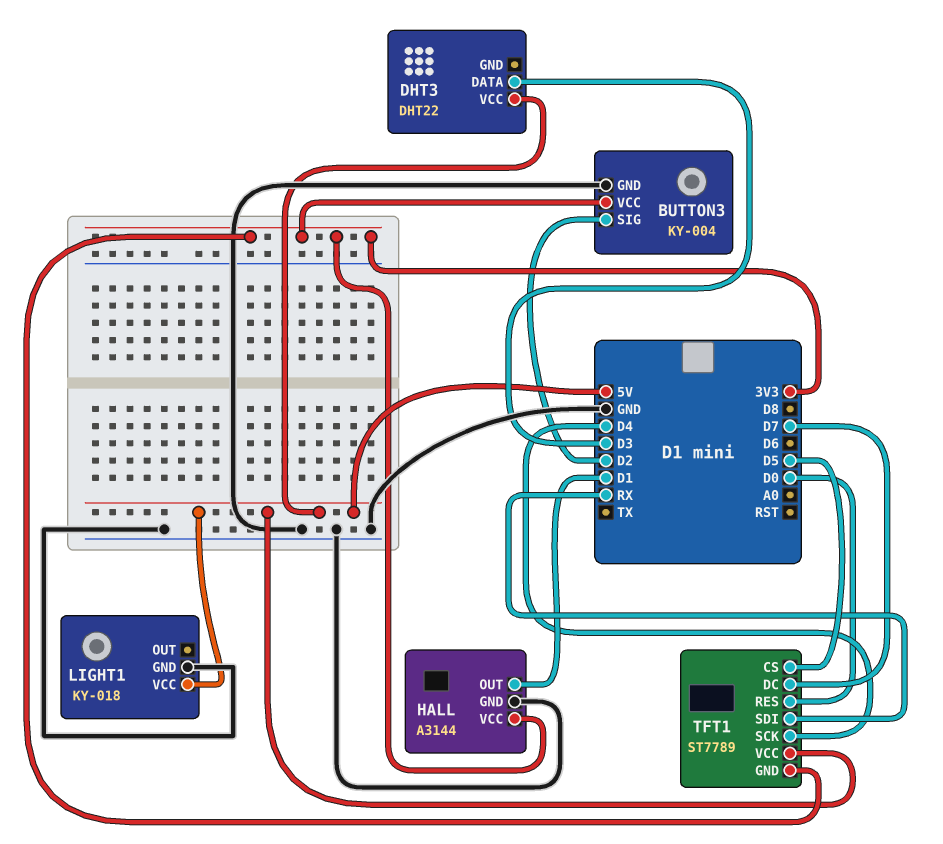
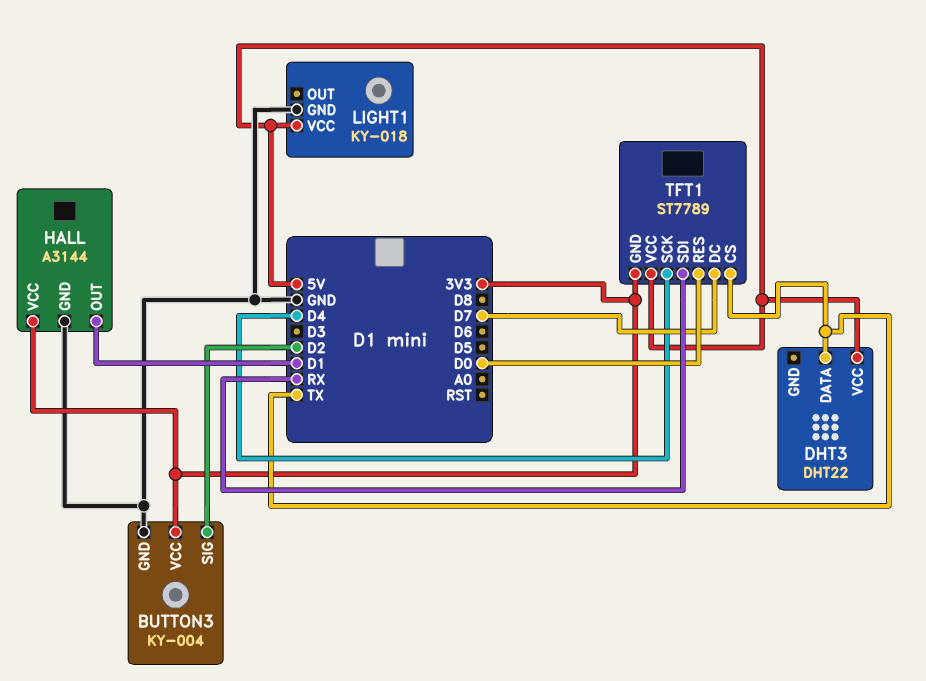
DHT3 pin DATA: D3 -> TX
TFT1 pin CS: D5 -> TX

